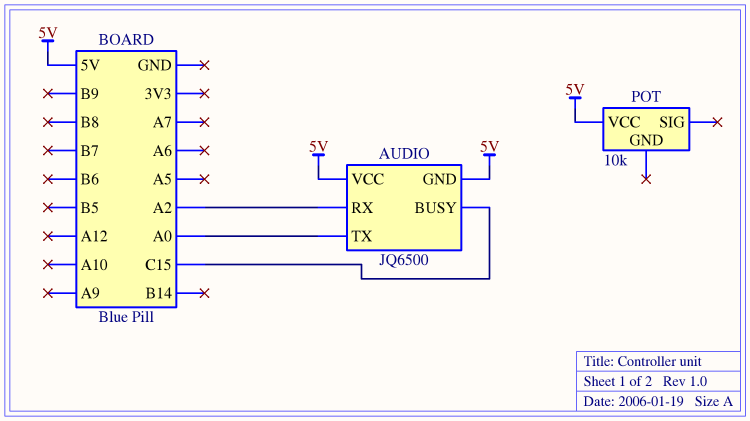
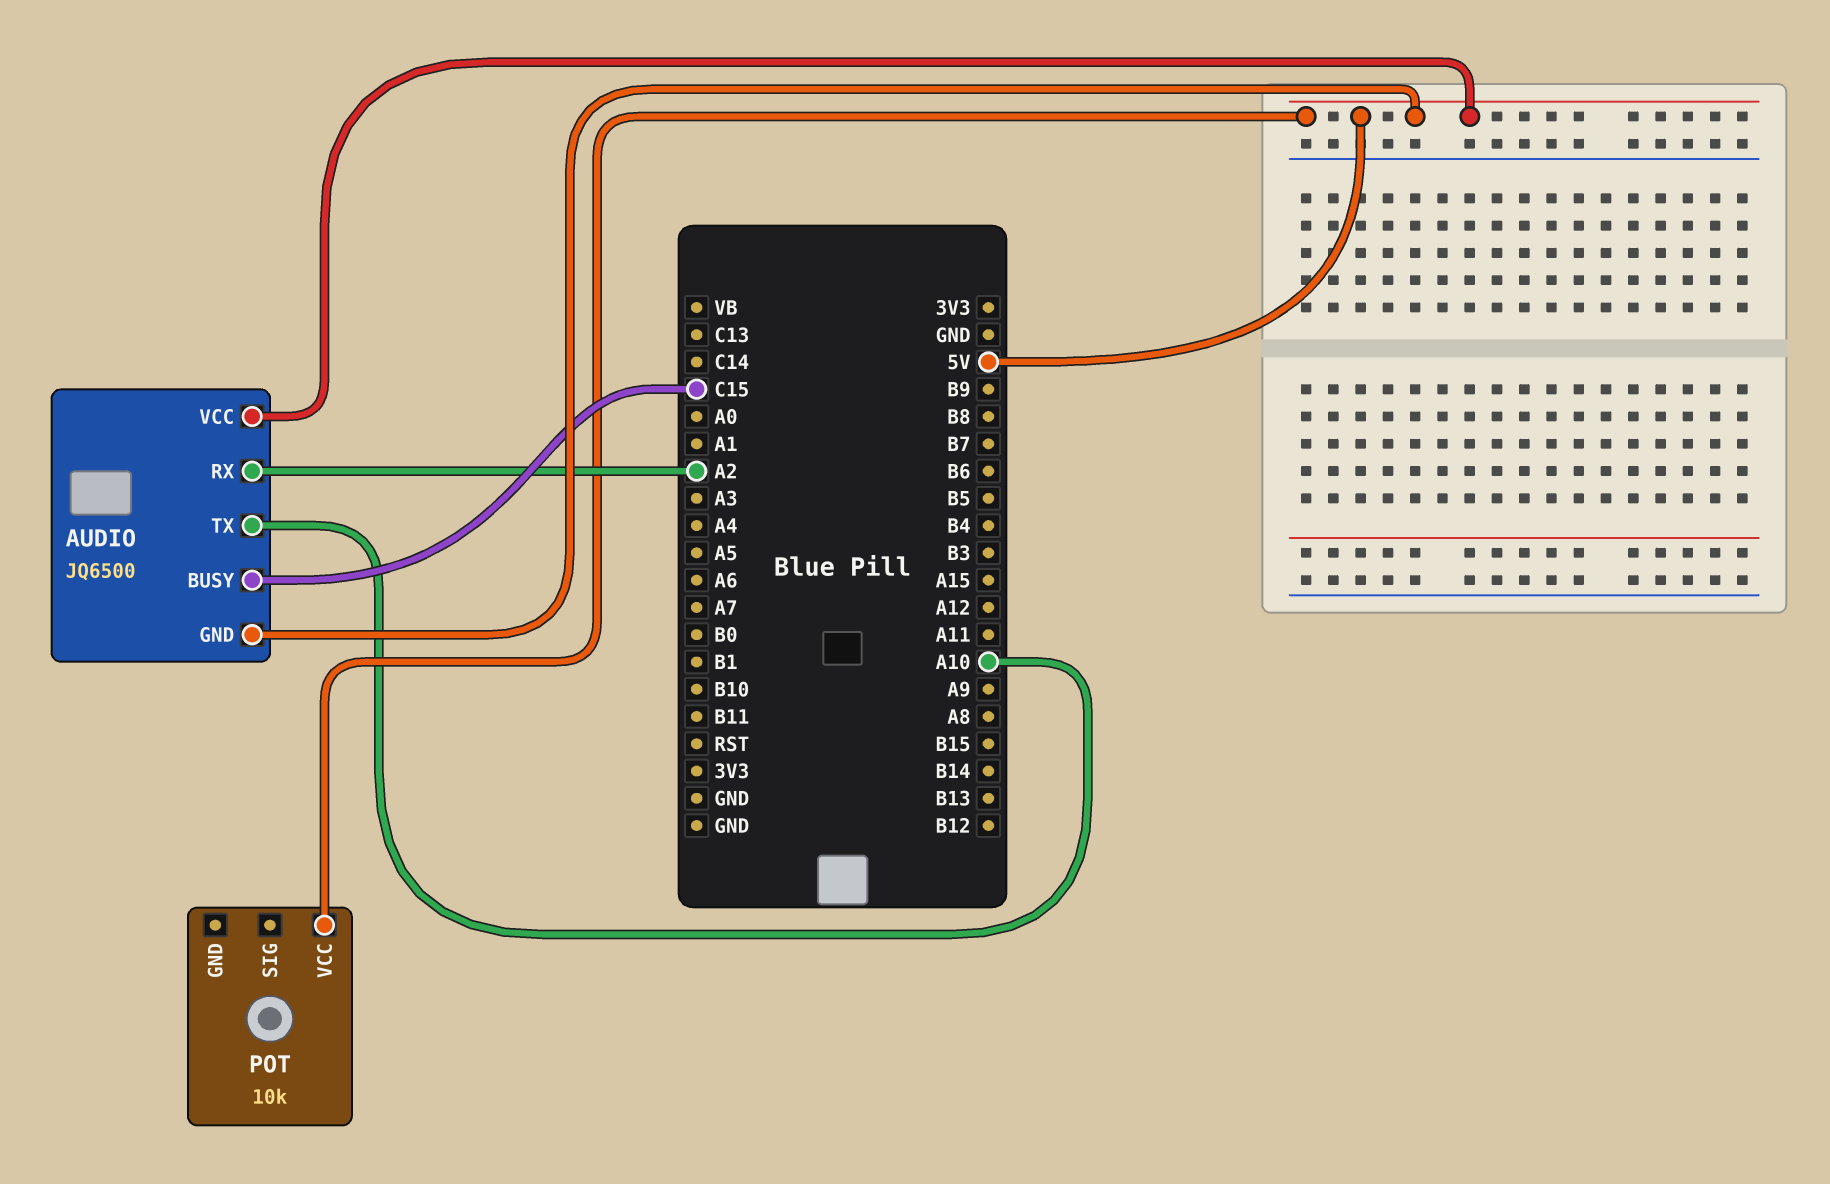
AUDIO pin TX: A0 -> A10

